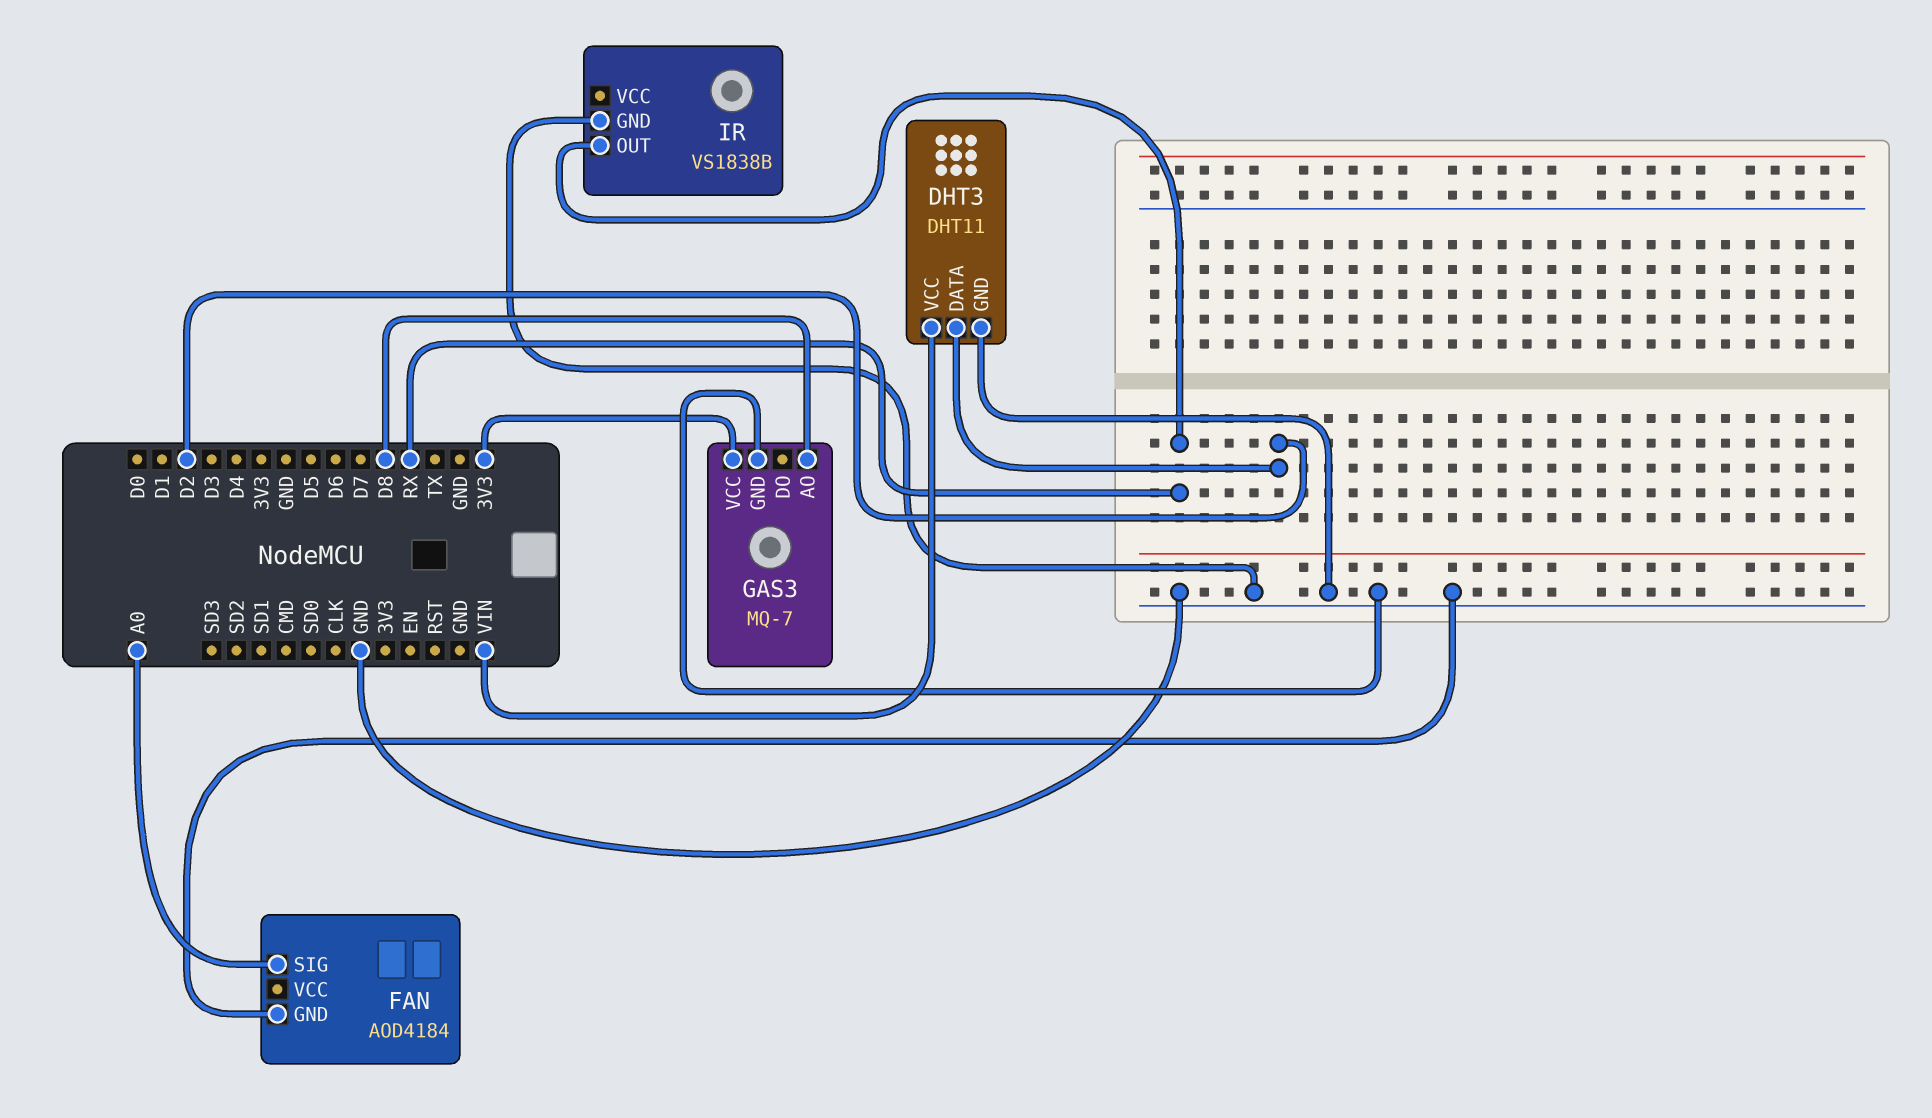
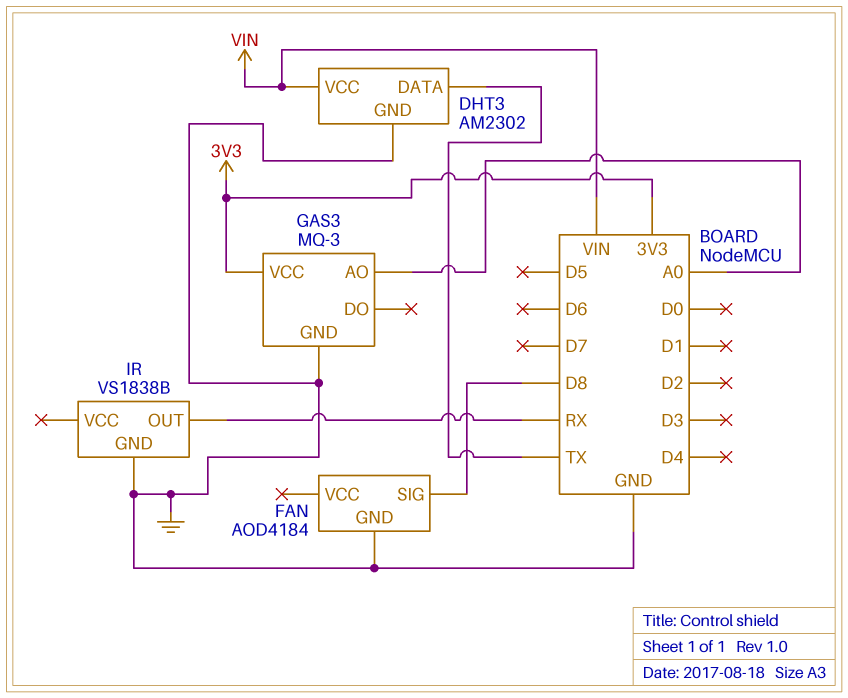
DHT3: DHT11 -> AM2302
DHT3 pin DATA: D2 -> TX
FAN pin SIG: A0 -> D8
GAS3: MQ-7 -> MQ-3
GAS3 pin AO: D8 -> A0

